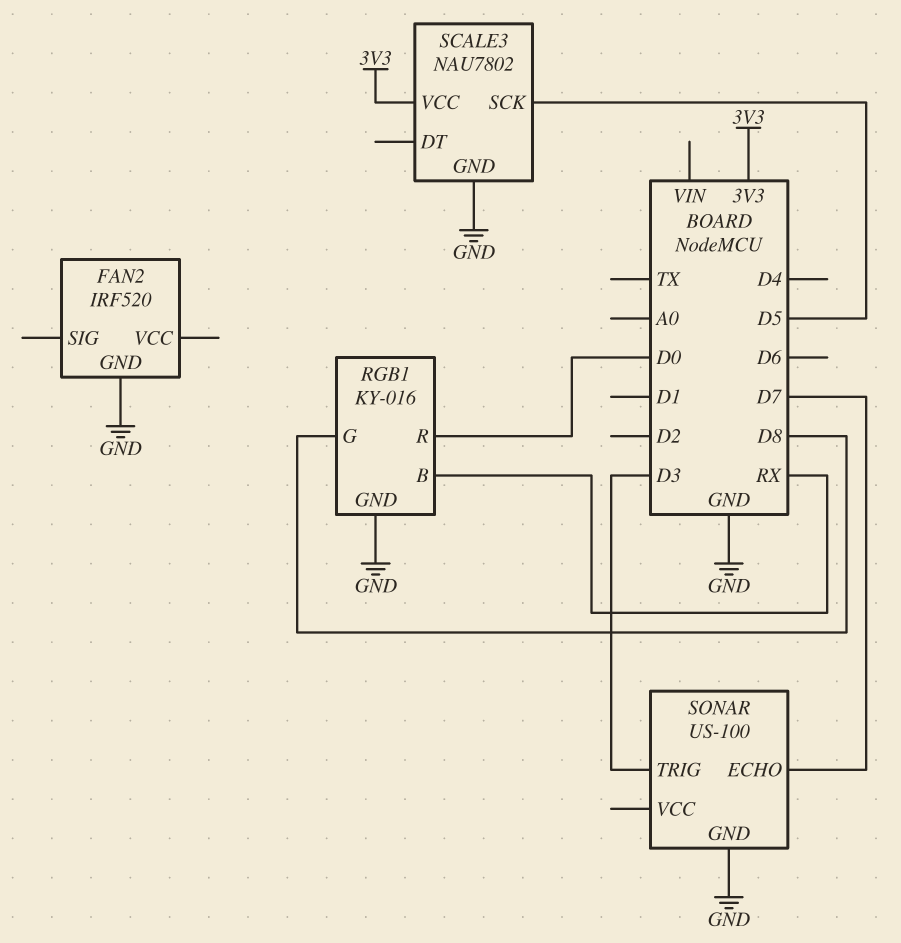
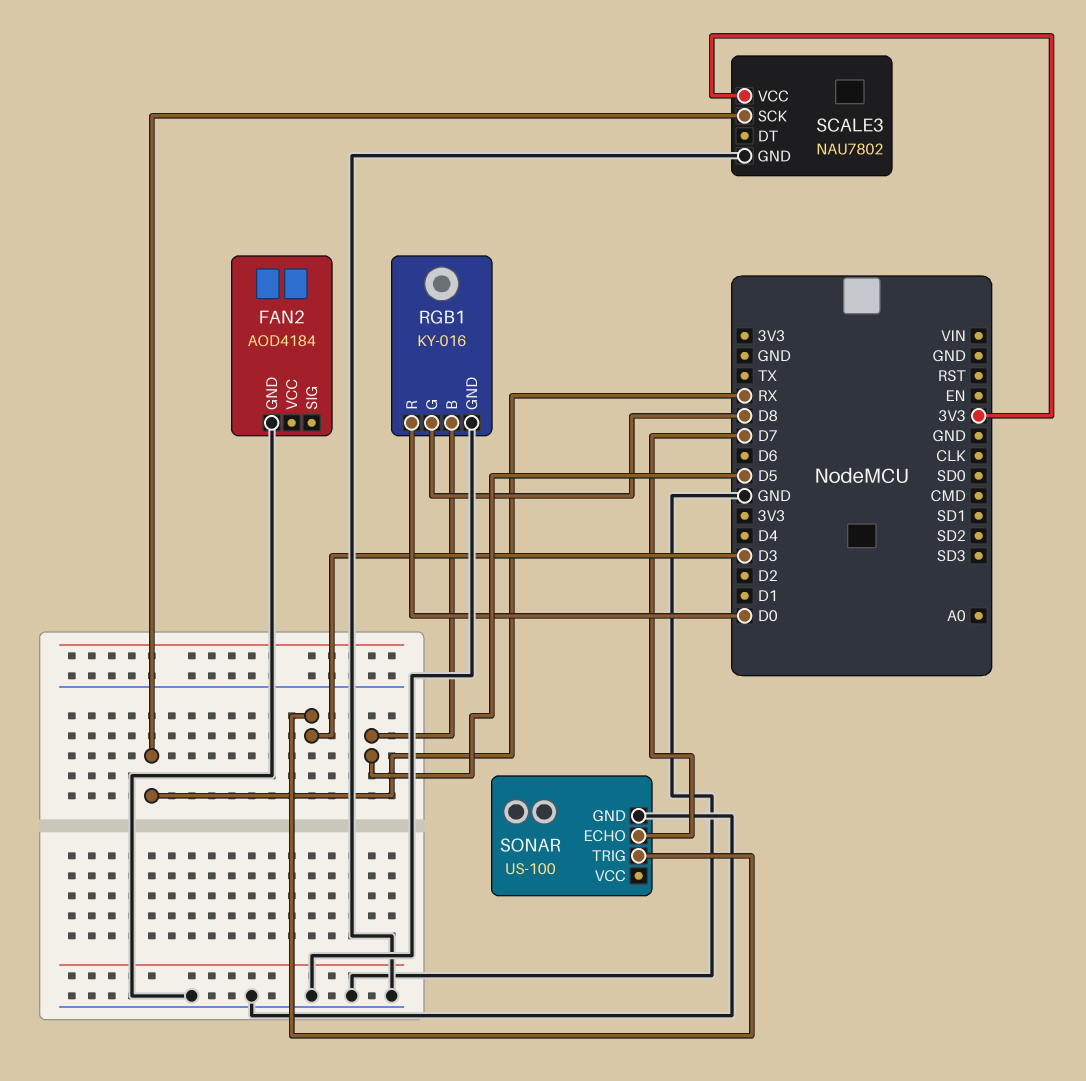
FAN2: IRF520 -> AOD4184
RGB1 pin B: RX -> D5
SCALE3 pin SCK: D5 -> RX

